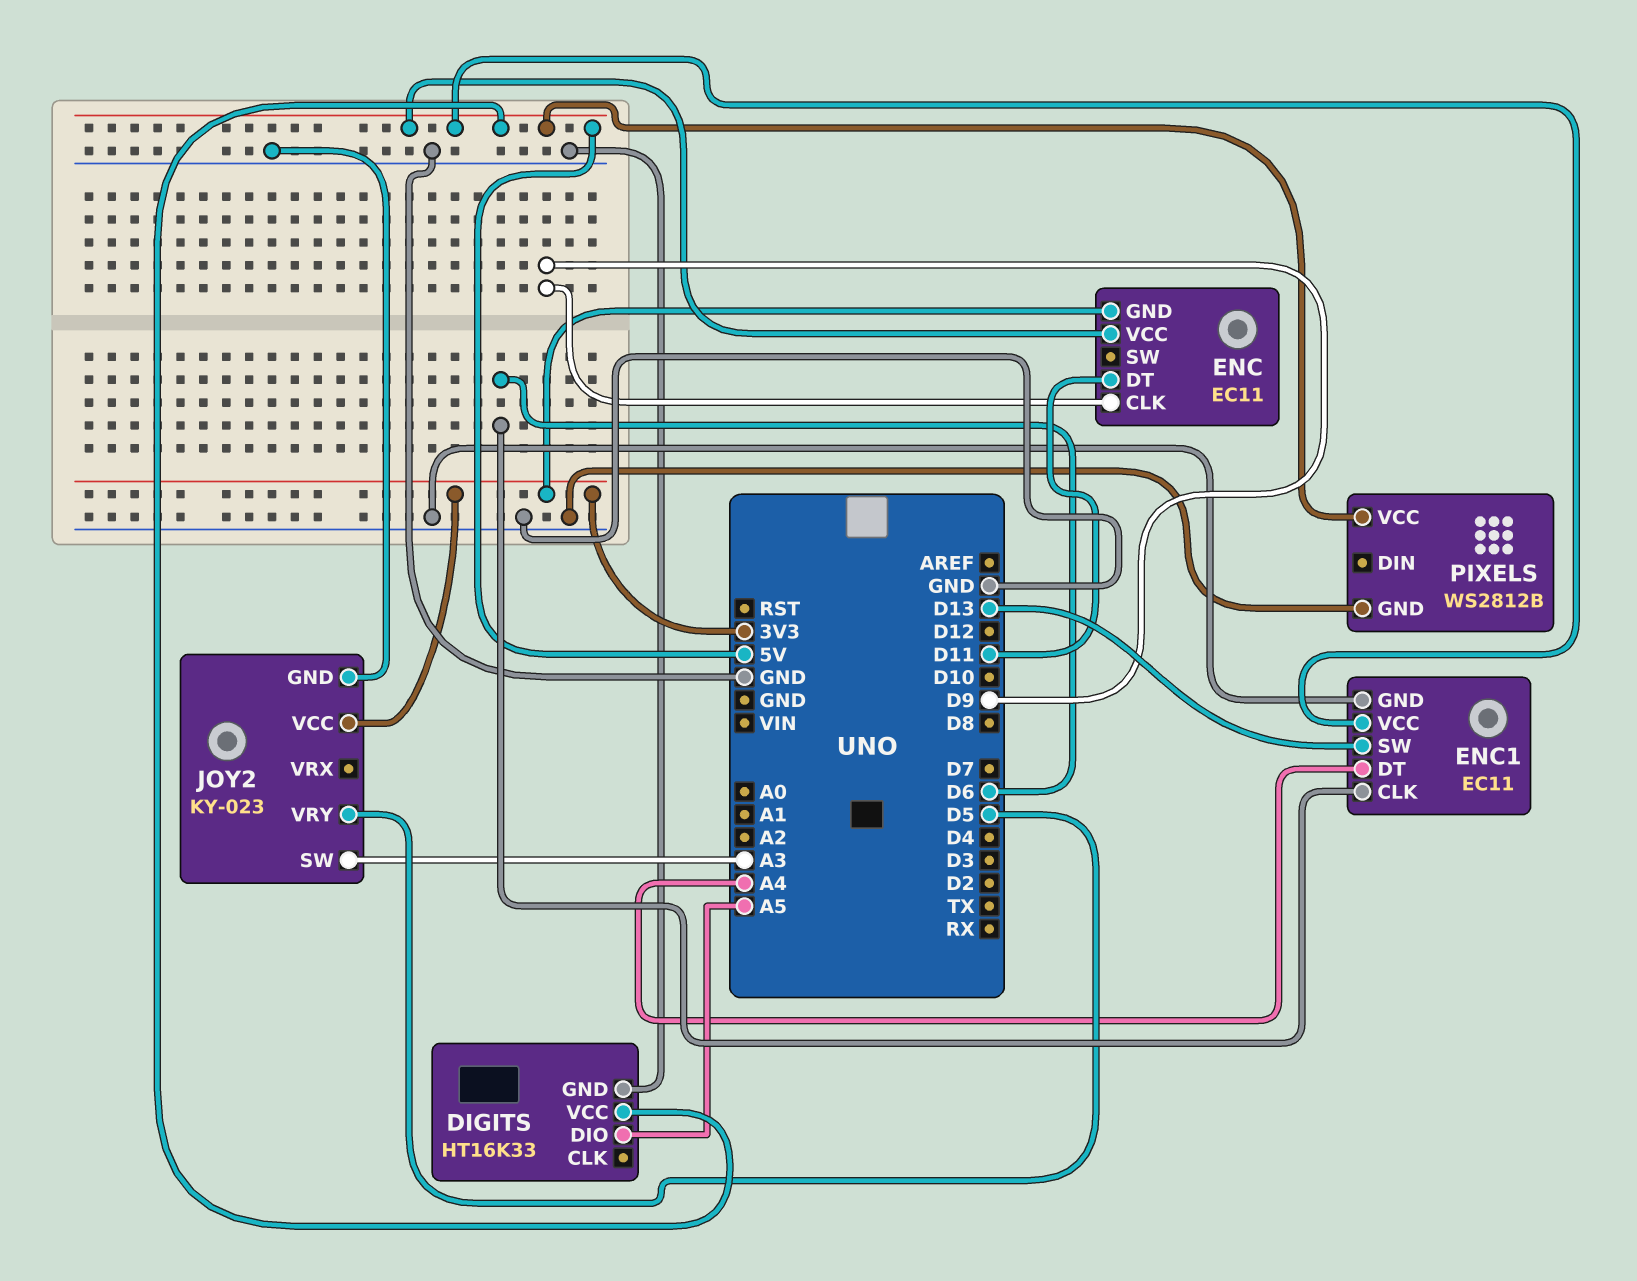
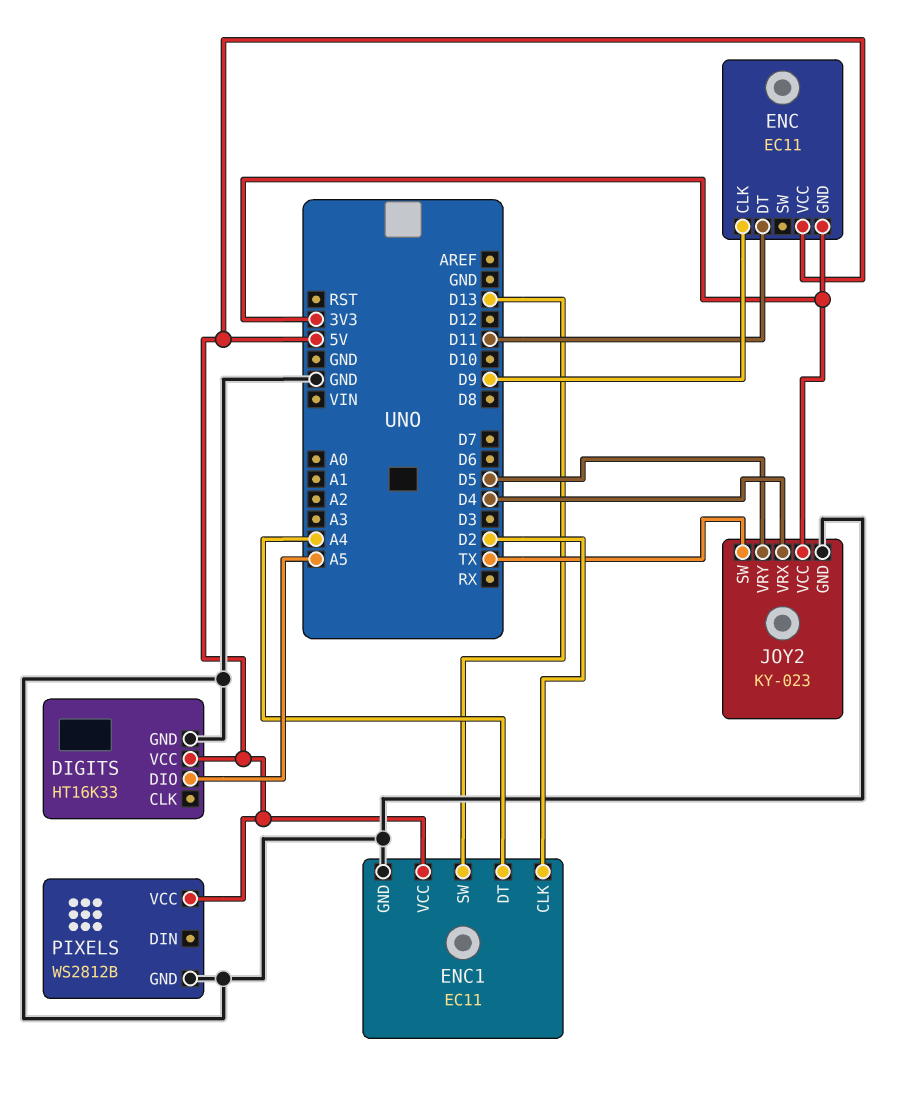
ENC1 pin CLK: D6 -> D2
JOY2 pin SW: A3 -> TX
JOY2 pin VRX: none -> D4

